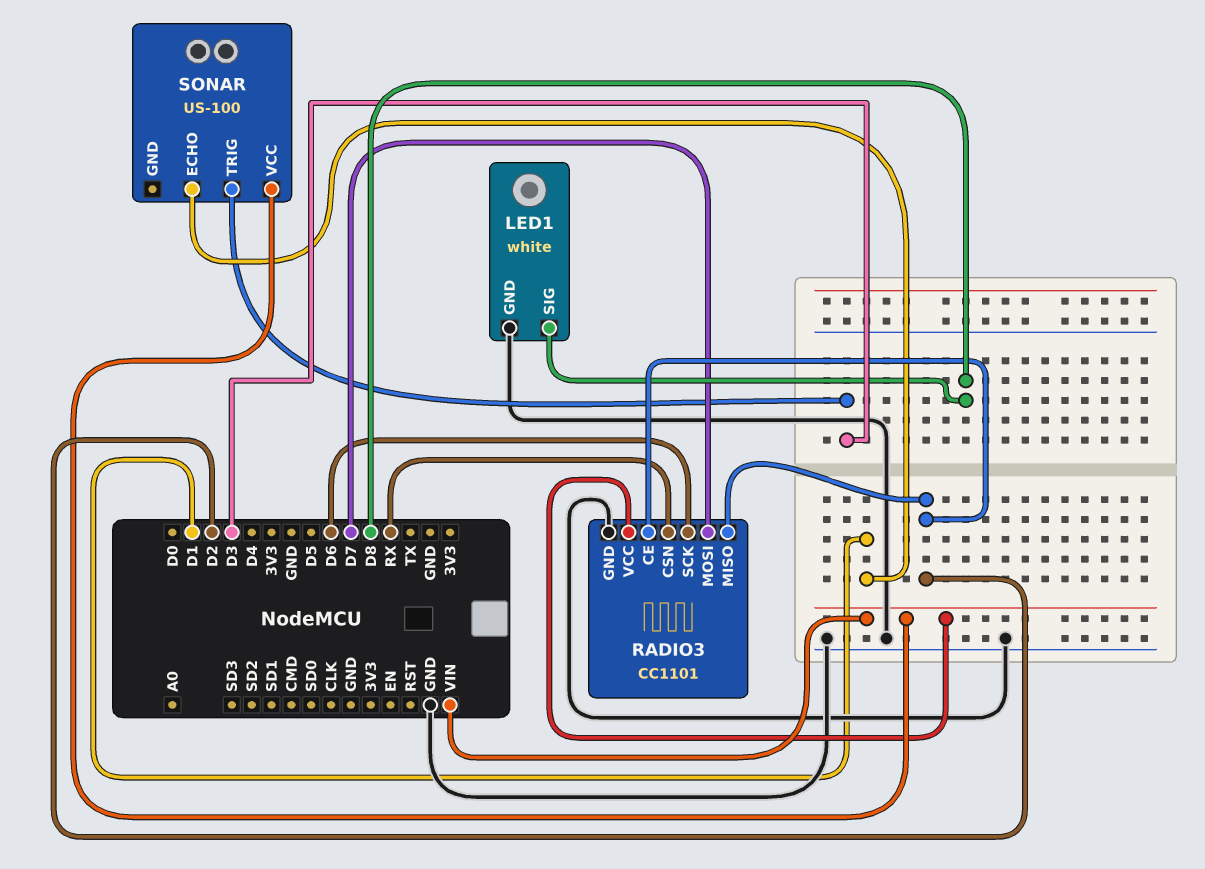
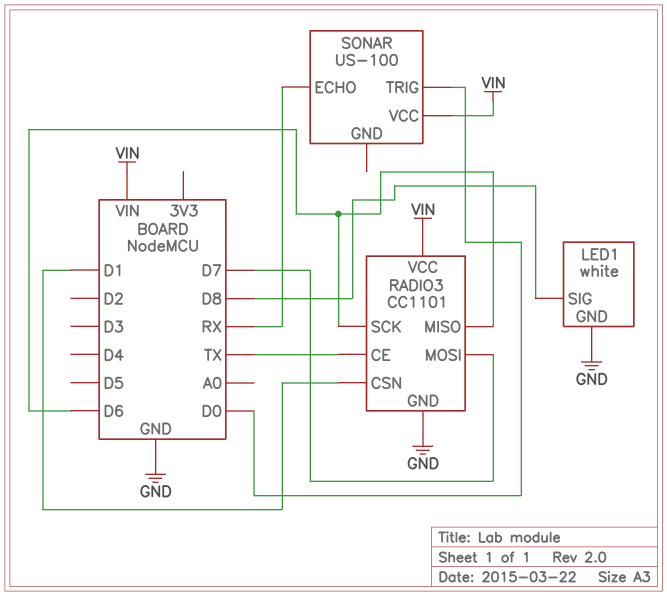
RADIO3 pin CE: D2 -> TX
RADIO3 pin CSN: RX -> D1
RADIO3 pin MISO: D2 -> D6
SONAR pin ECHO: D1 -> RX
SONAR pin TRIG: D3 -> D0

